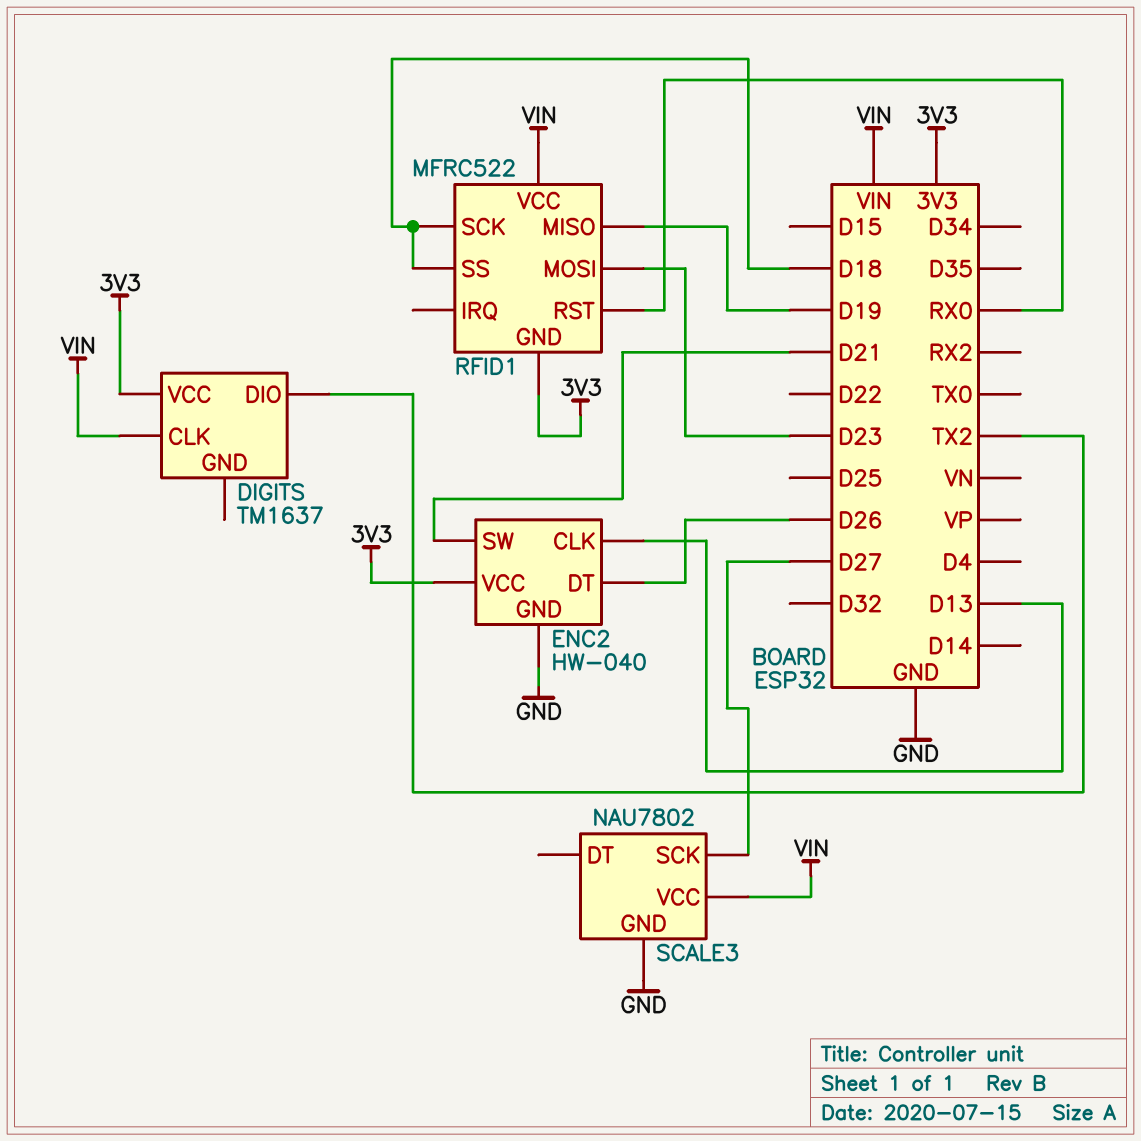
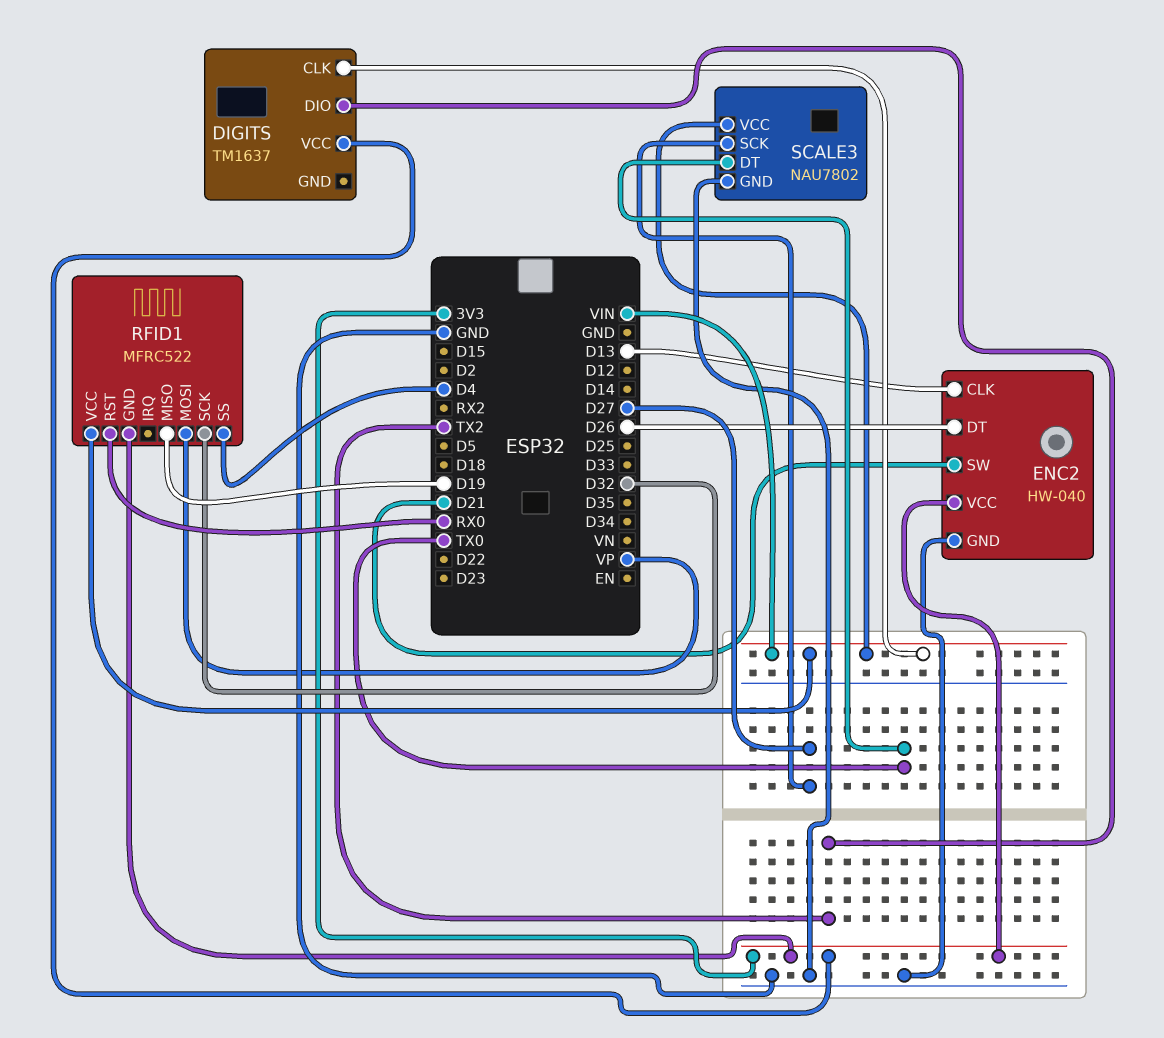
RFID1 pin MOSI: D23 -> VP
RFID1 pin SCK: D18 -> D32
RFID1 pin SS: D18 -> D4
SCALE3 pin DT: none -> TX0

